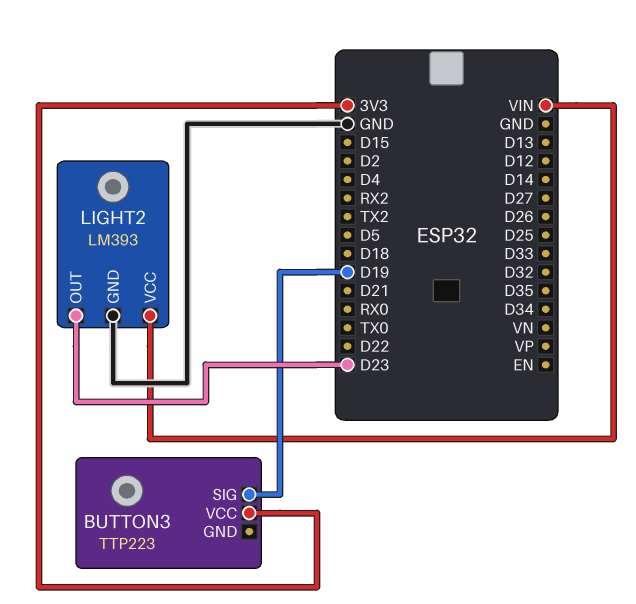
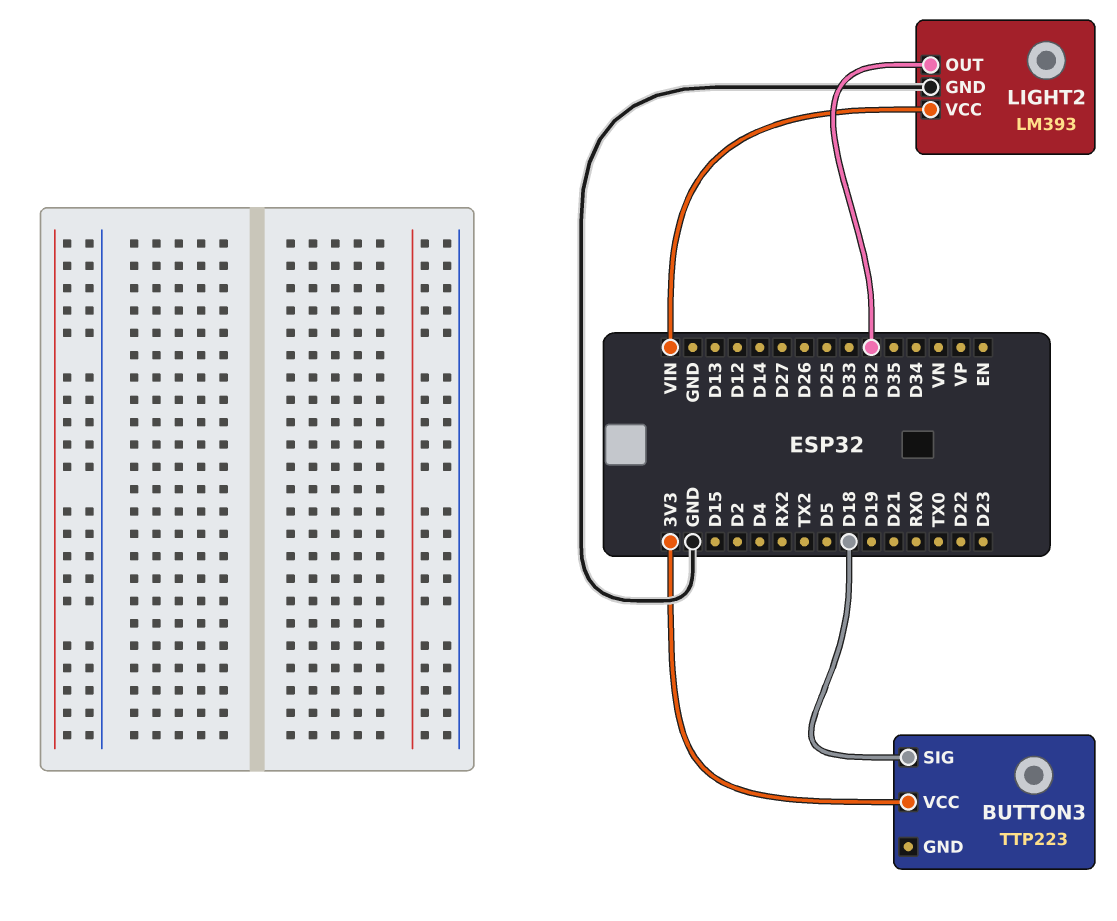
BUTTON3 pin SIG: D19 -> D18
LIGHT2 pin OUT: D23 -> D32

